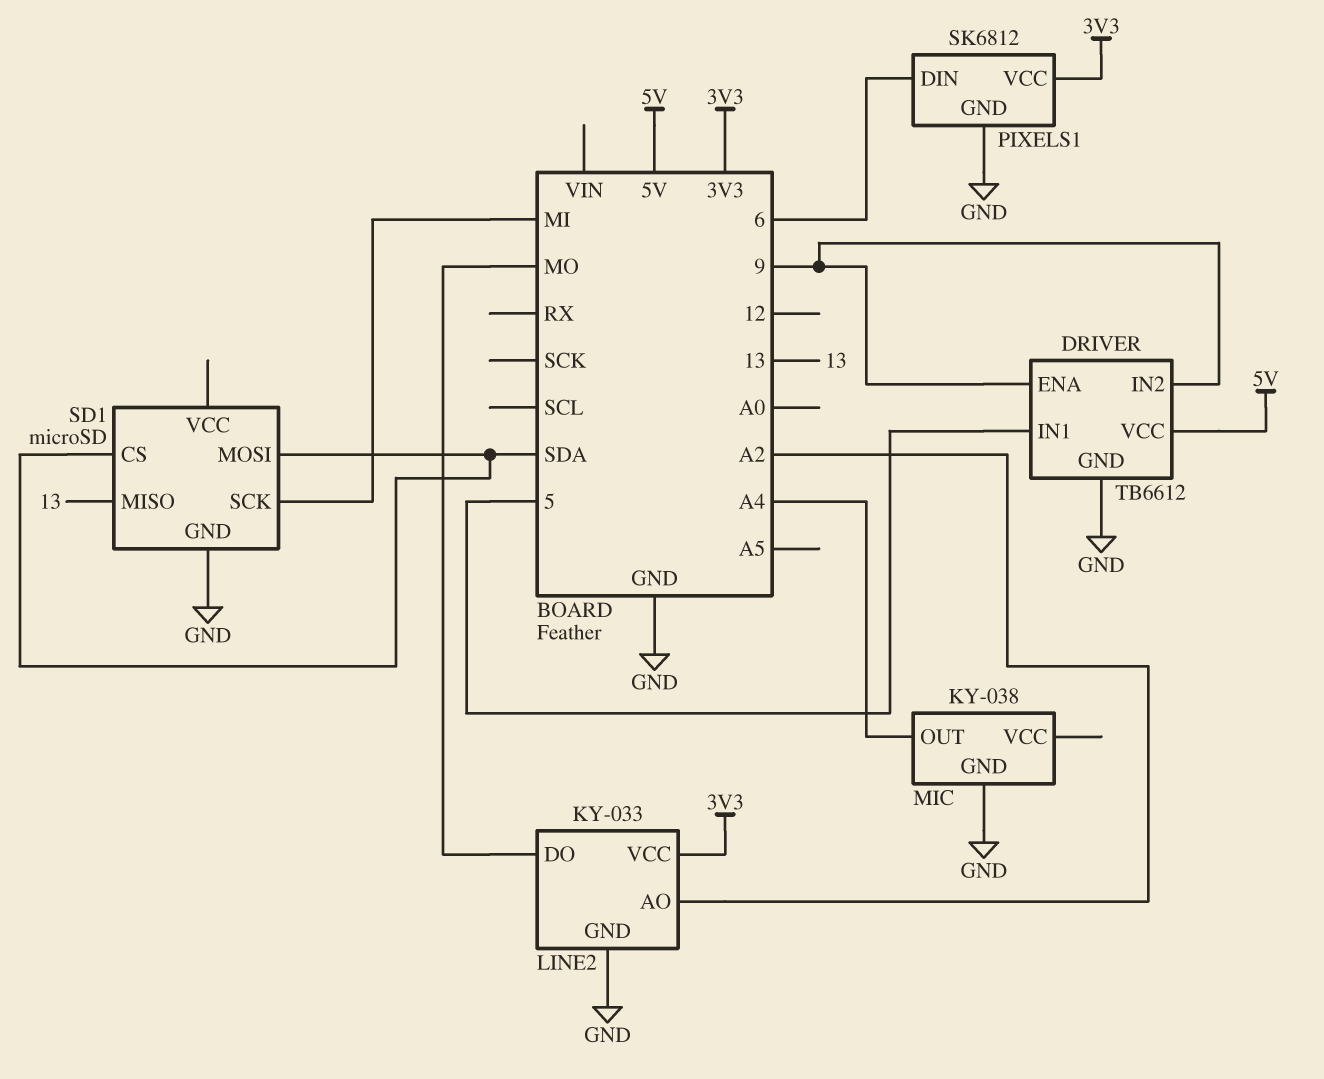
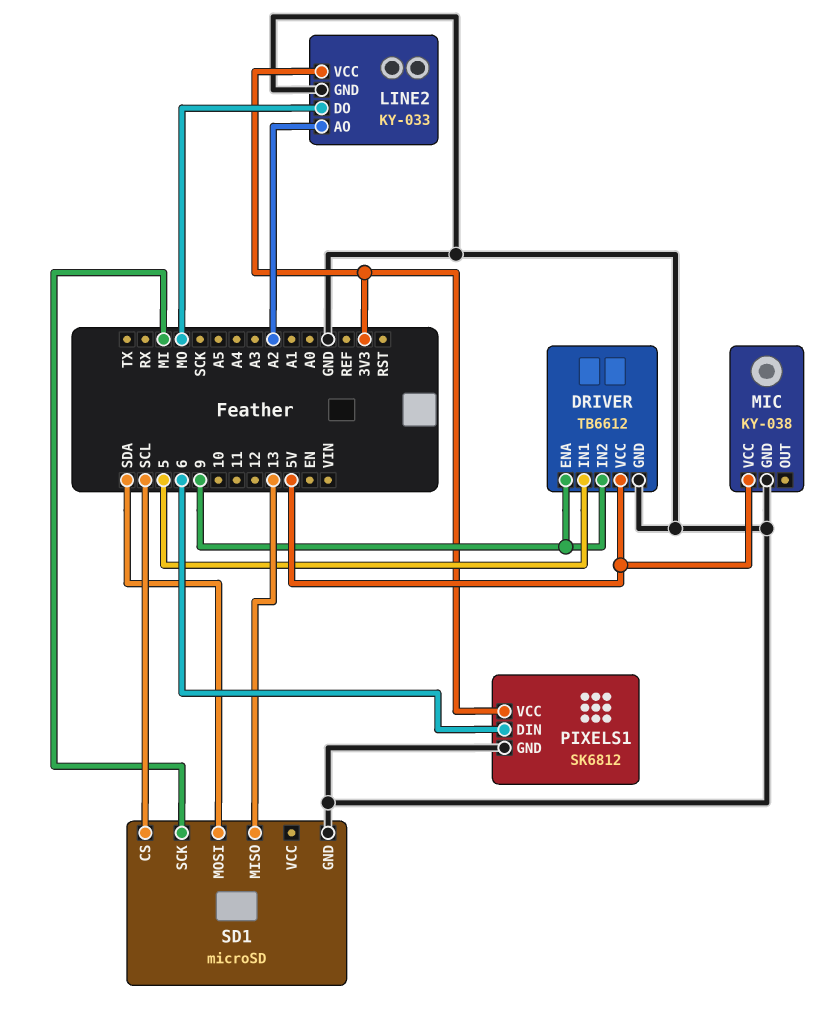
MIC pin OUT: A4 -> none
MIC pin VCC: none -> 5V
SD1 pin CS: SDA -> SCL

